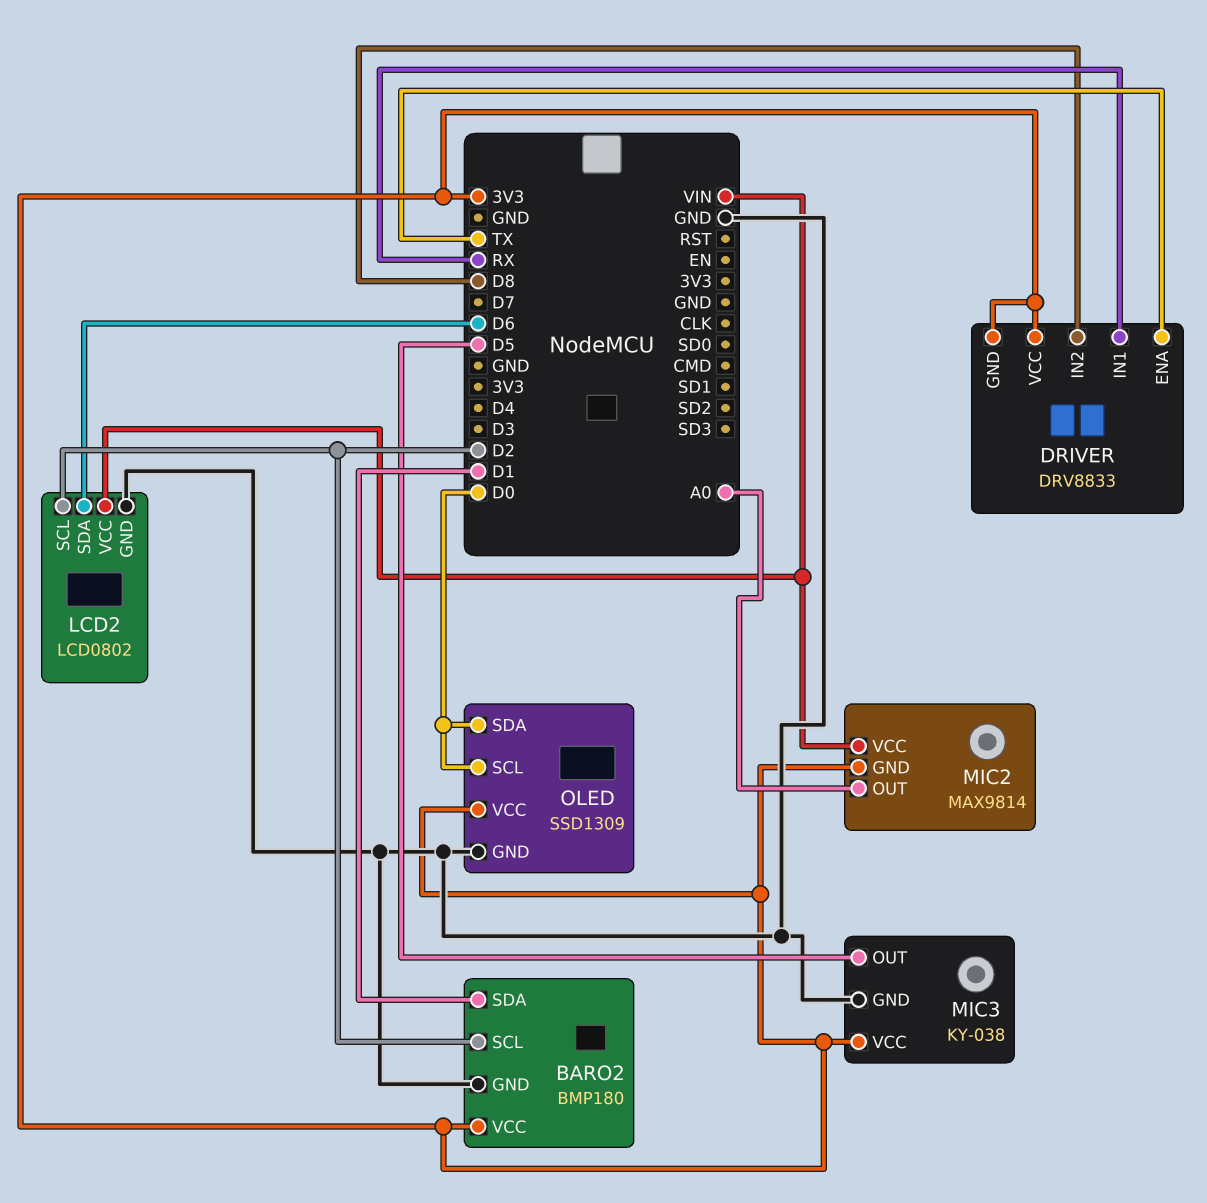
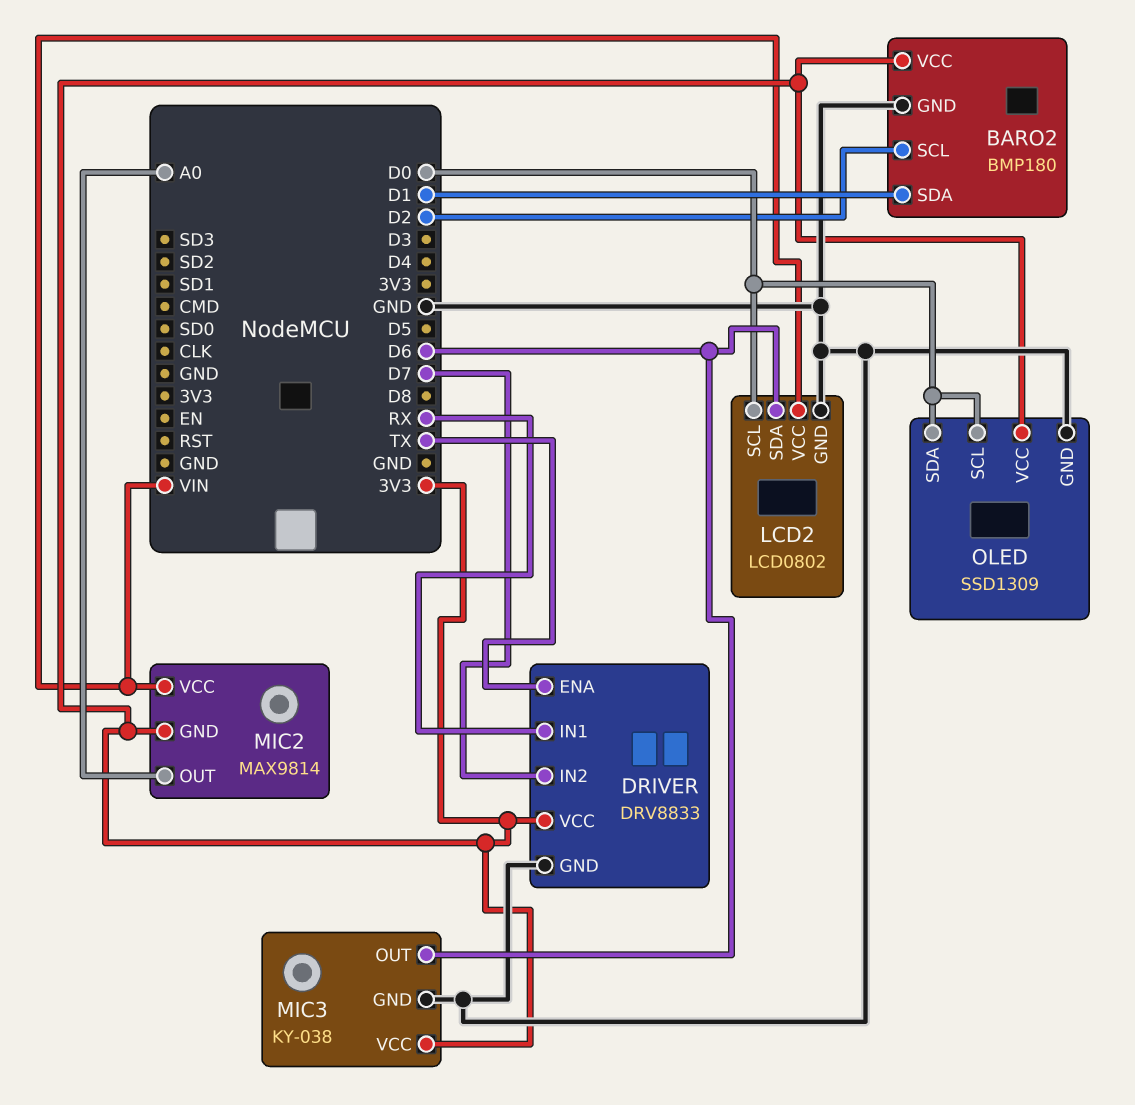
DRIVER pin GND: 3V3 -> GND
DRIVER pin IN2: D8 -> D7
LCD2 pin SCL: D2 -> D0
MIC3 pin OUT: D5 -> D6

